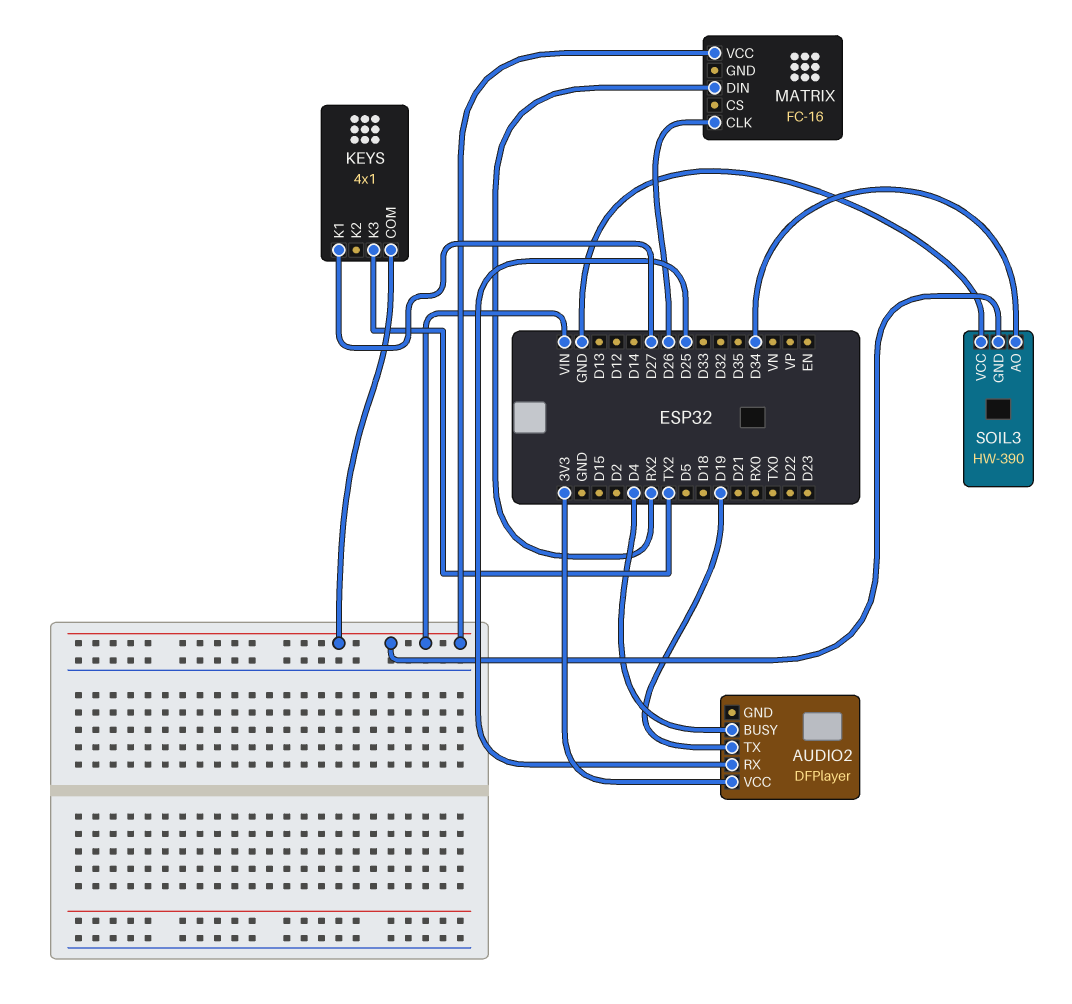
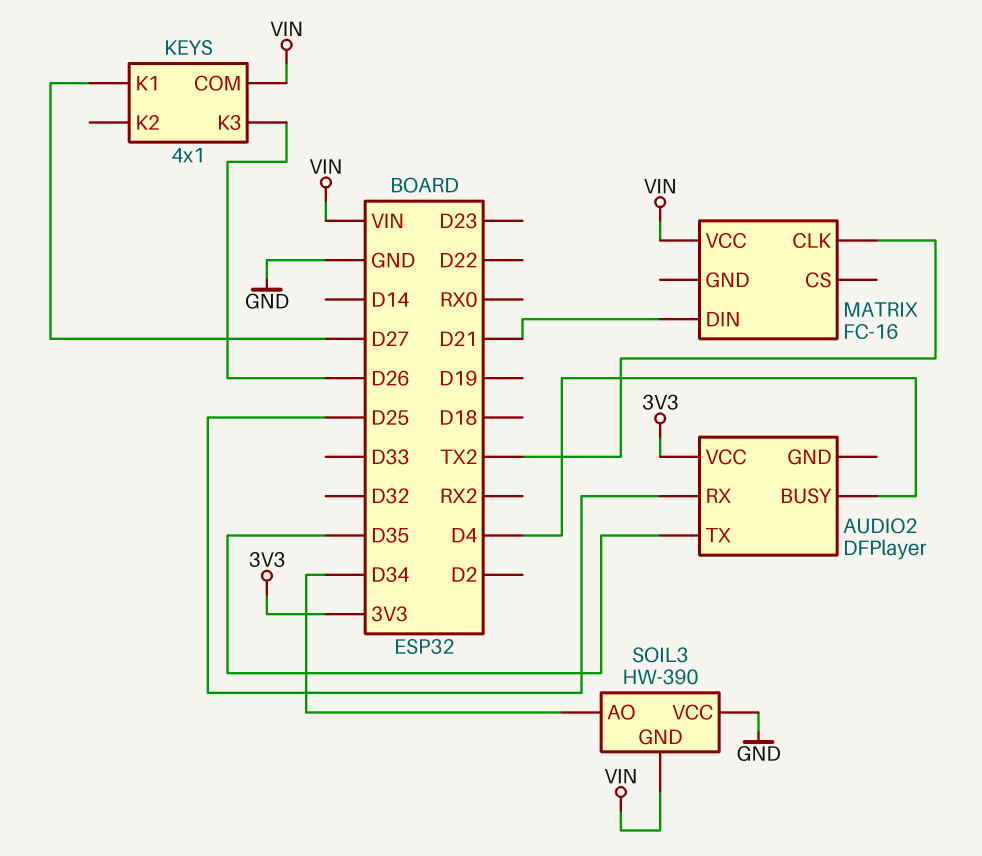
AUDIO2 pin TX: D19 -> D35
KEYS pin K3: TX2 -> D26
MATRIX pin CLK: D26 -> TX2
MATRIX pin DIN: RX2 -> D21

